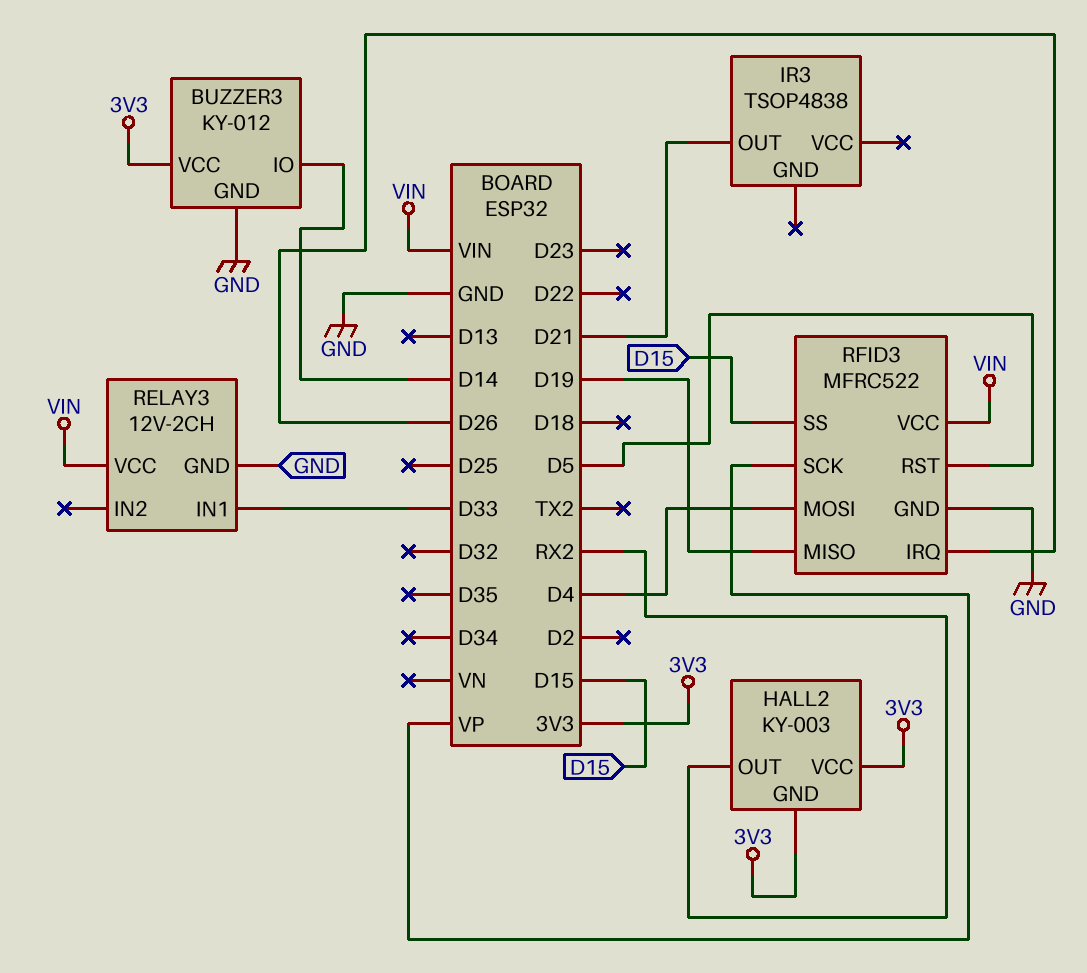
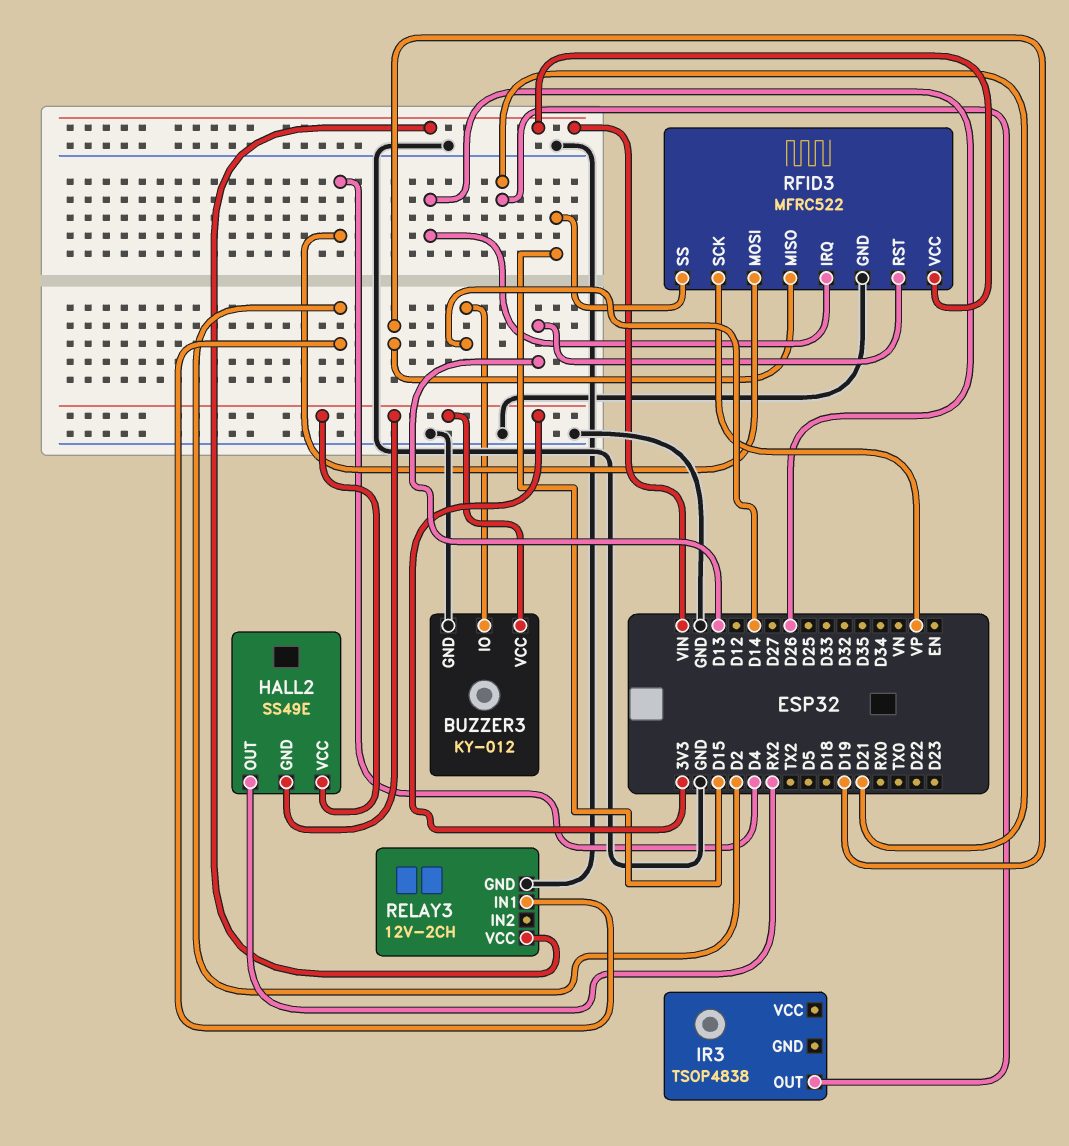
HALL2: KY-003 -> SS49E
RELAY3 pin IN1: D33 -> D2
RFID3 pin RST: D5 -> D13

